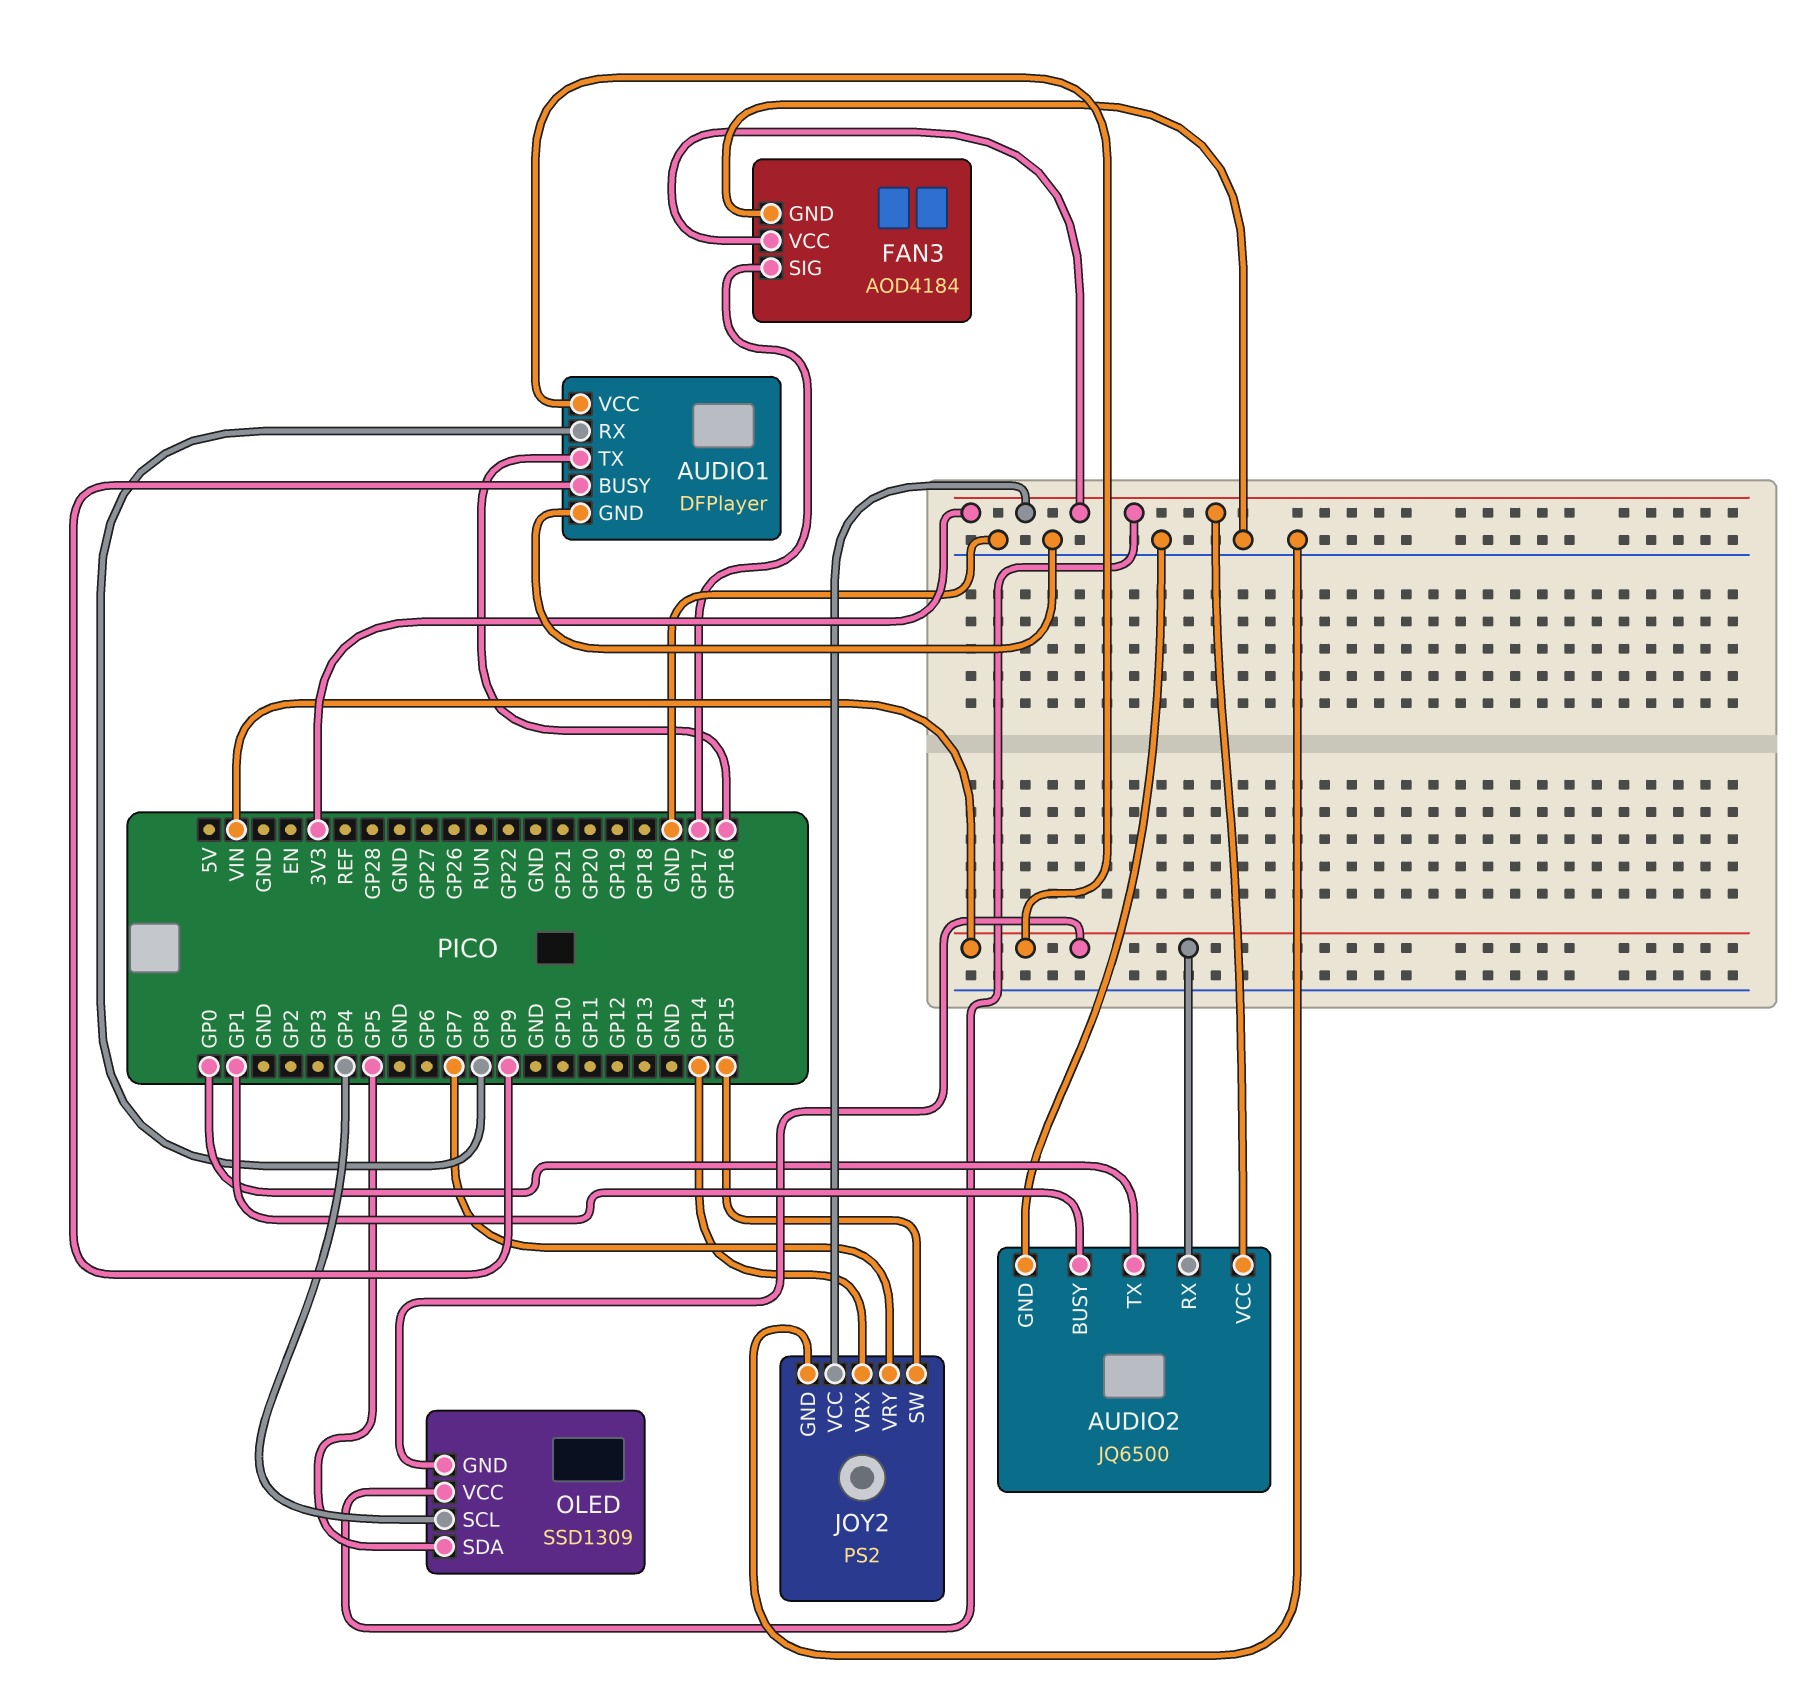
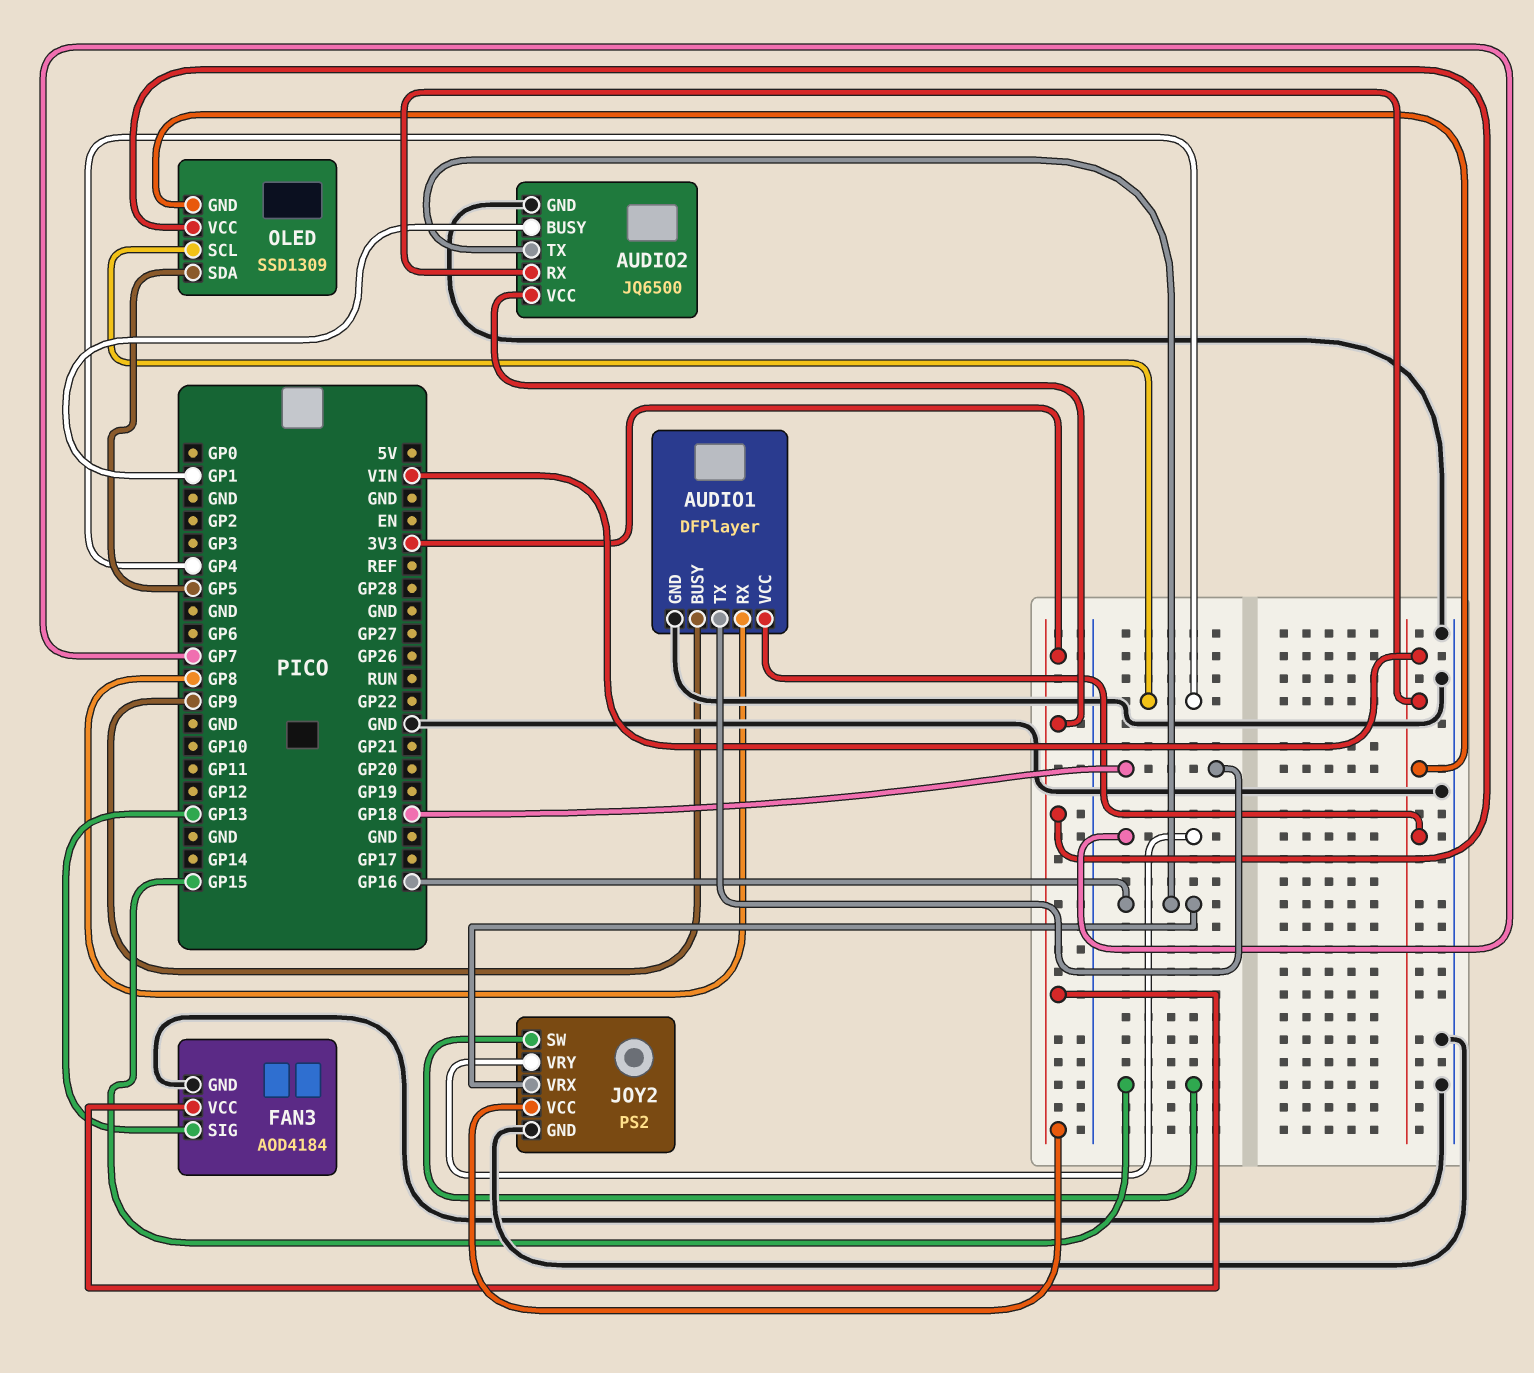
AUDIO1 pin TX: GP16 -> GP18
AUDIO2 pin TX: GP0 -> GP16
FAN3 pin SIG: GP17 -> GP13
JOY2 pin VRX: GP14 -> GP16

